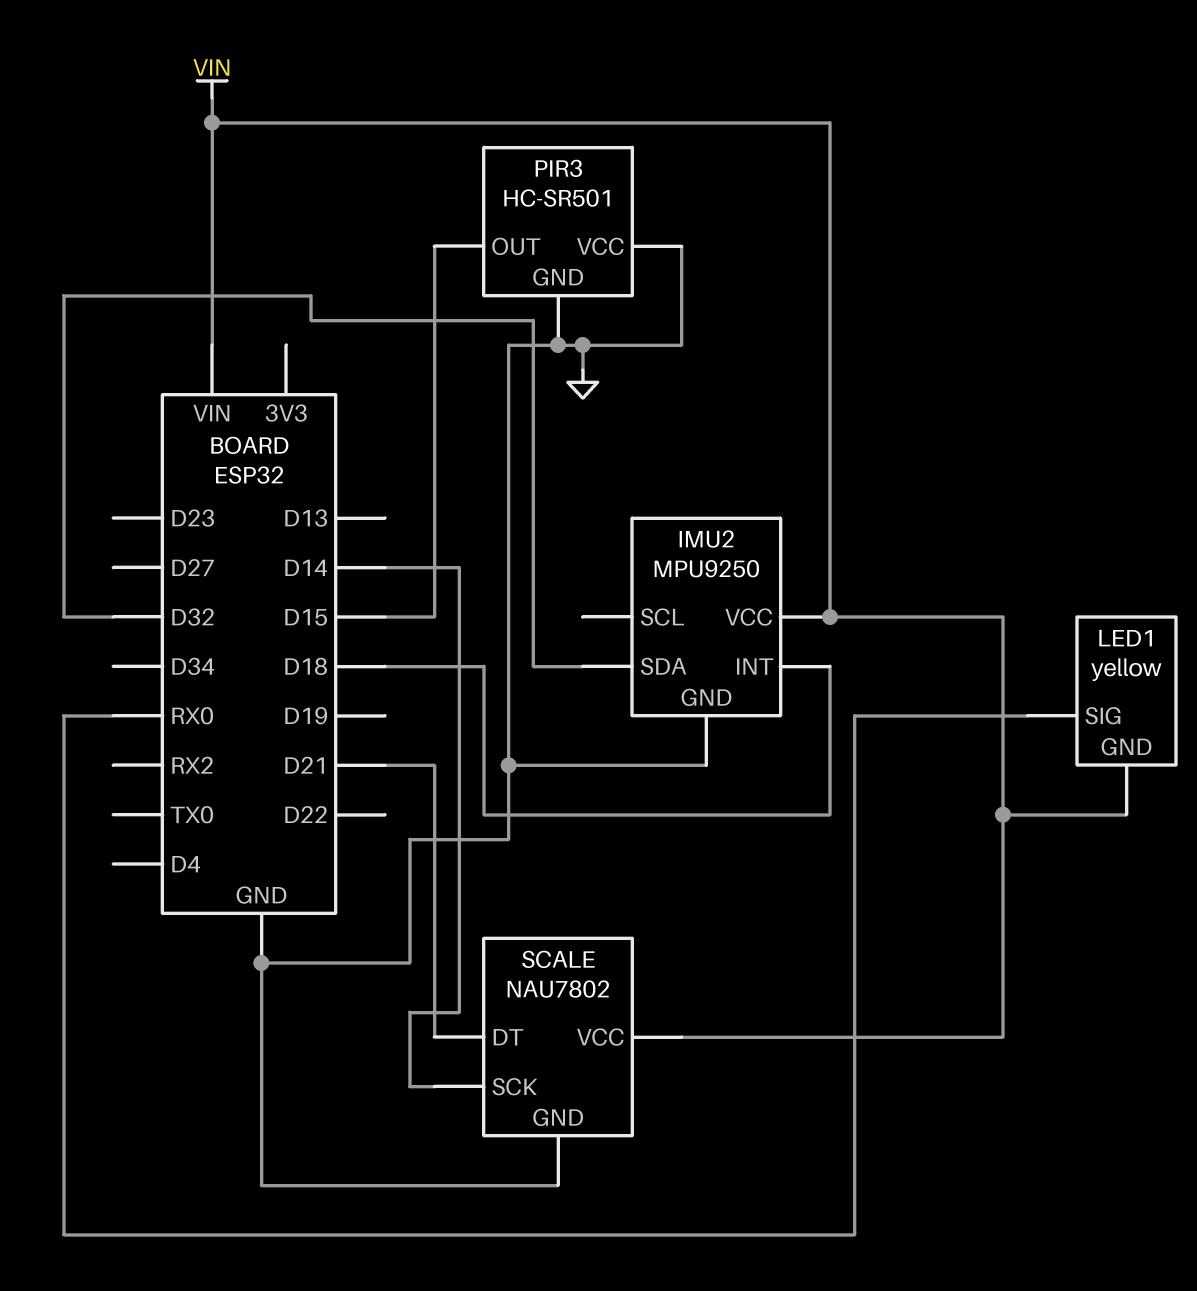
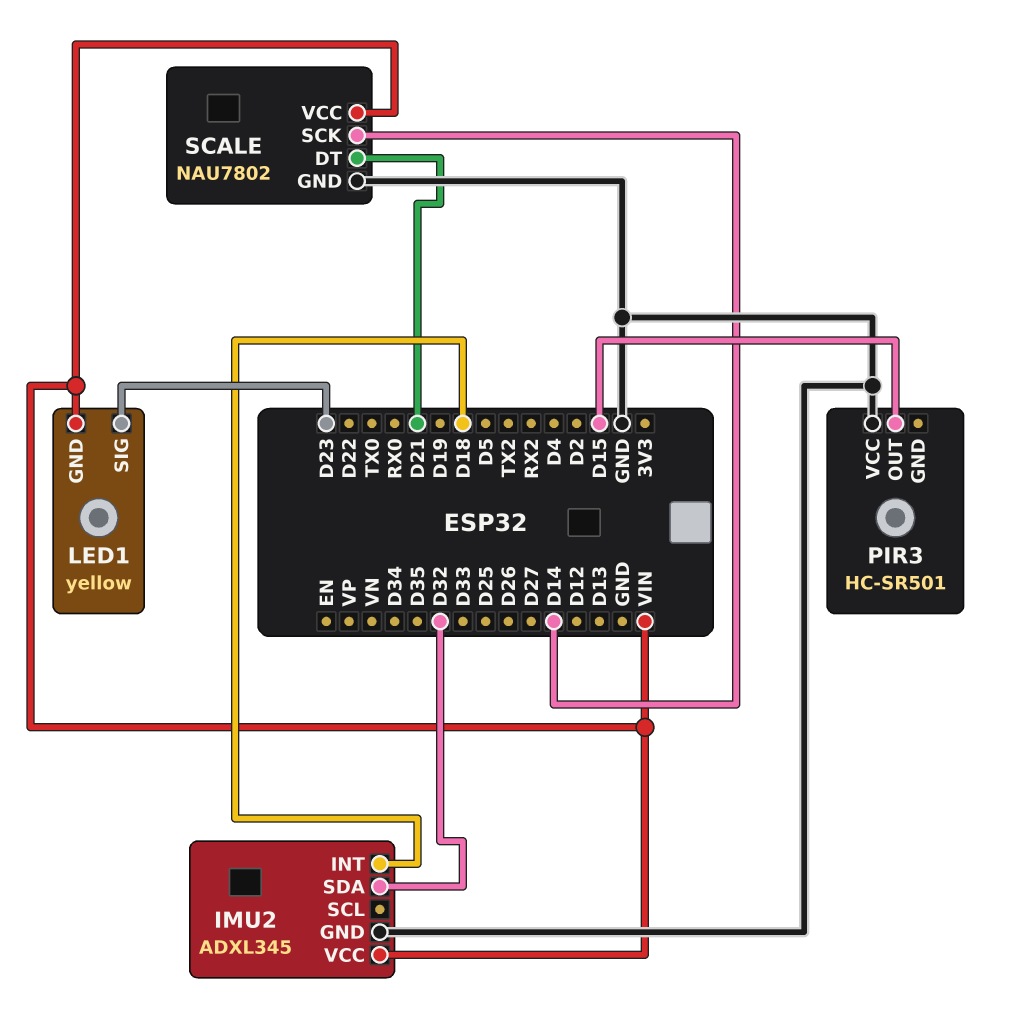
IMU2: MPU9250 -> ADXL345
LED1 pin SIG: RX0 -> D23
PIR3 pin GND: GND -> none

